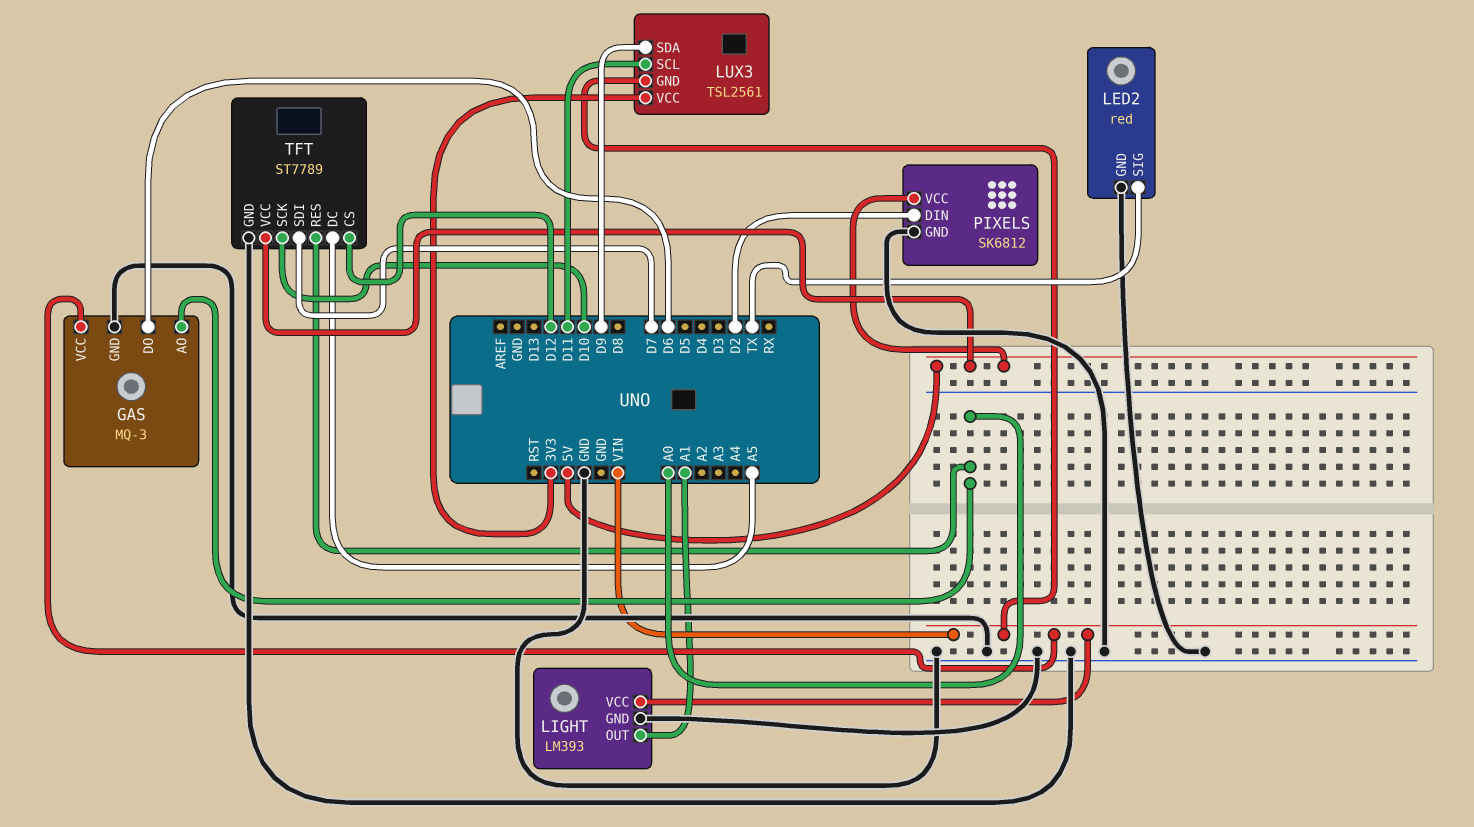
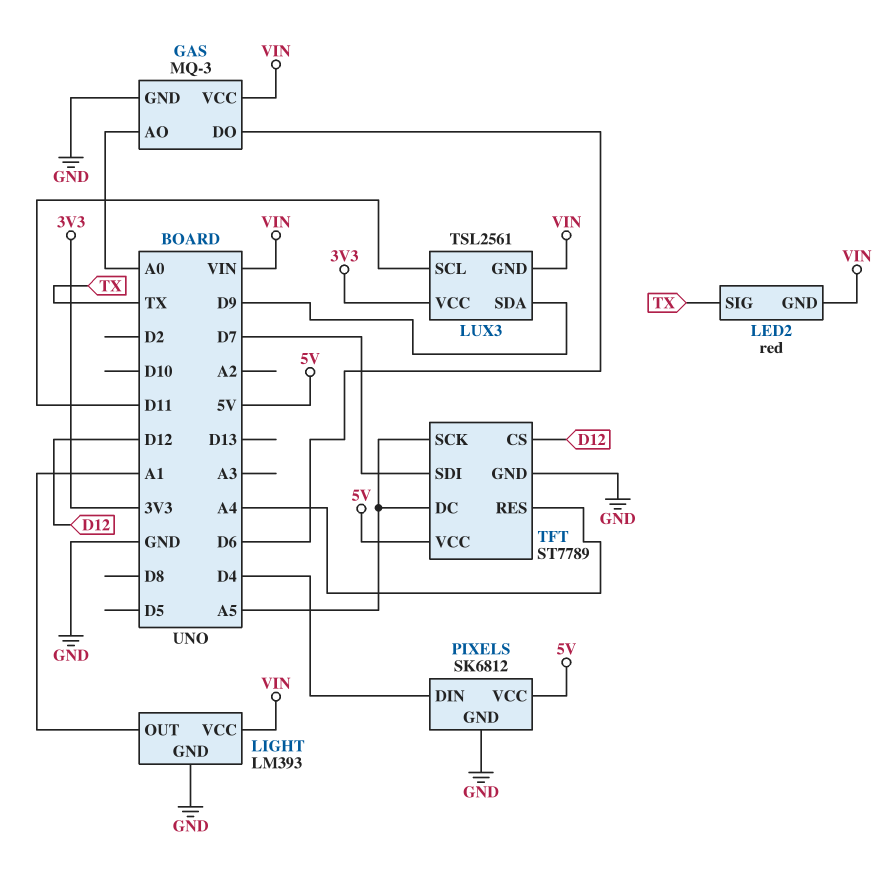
LED2 pin GND: GND -> VIN
PIXELS pin DIN: D2 -> D4
TFT pin RES: A0 -> A4
TFT pin SCK: D10 -> A5

